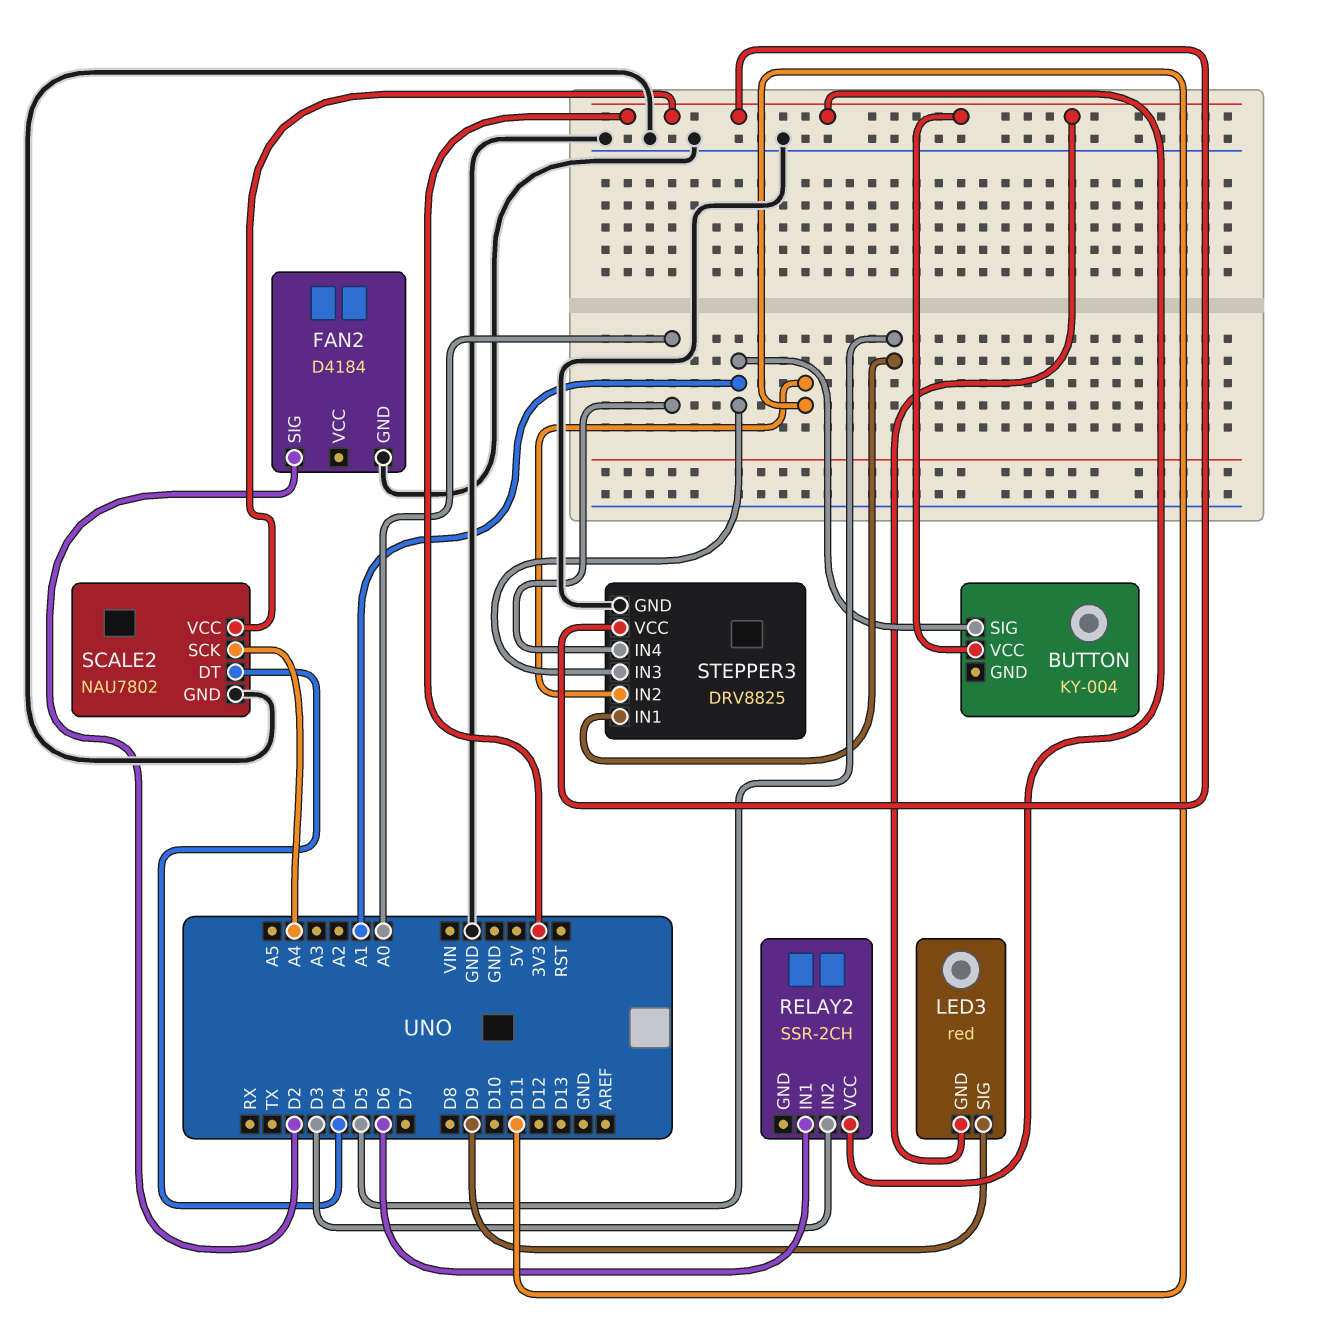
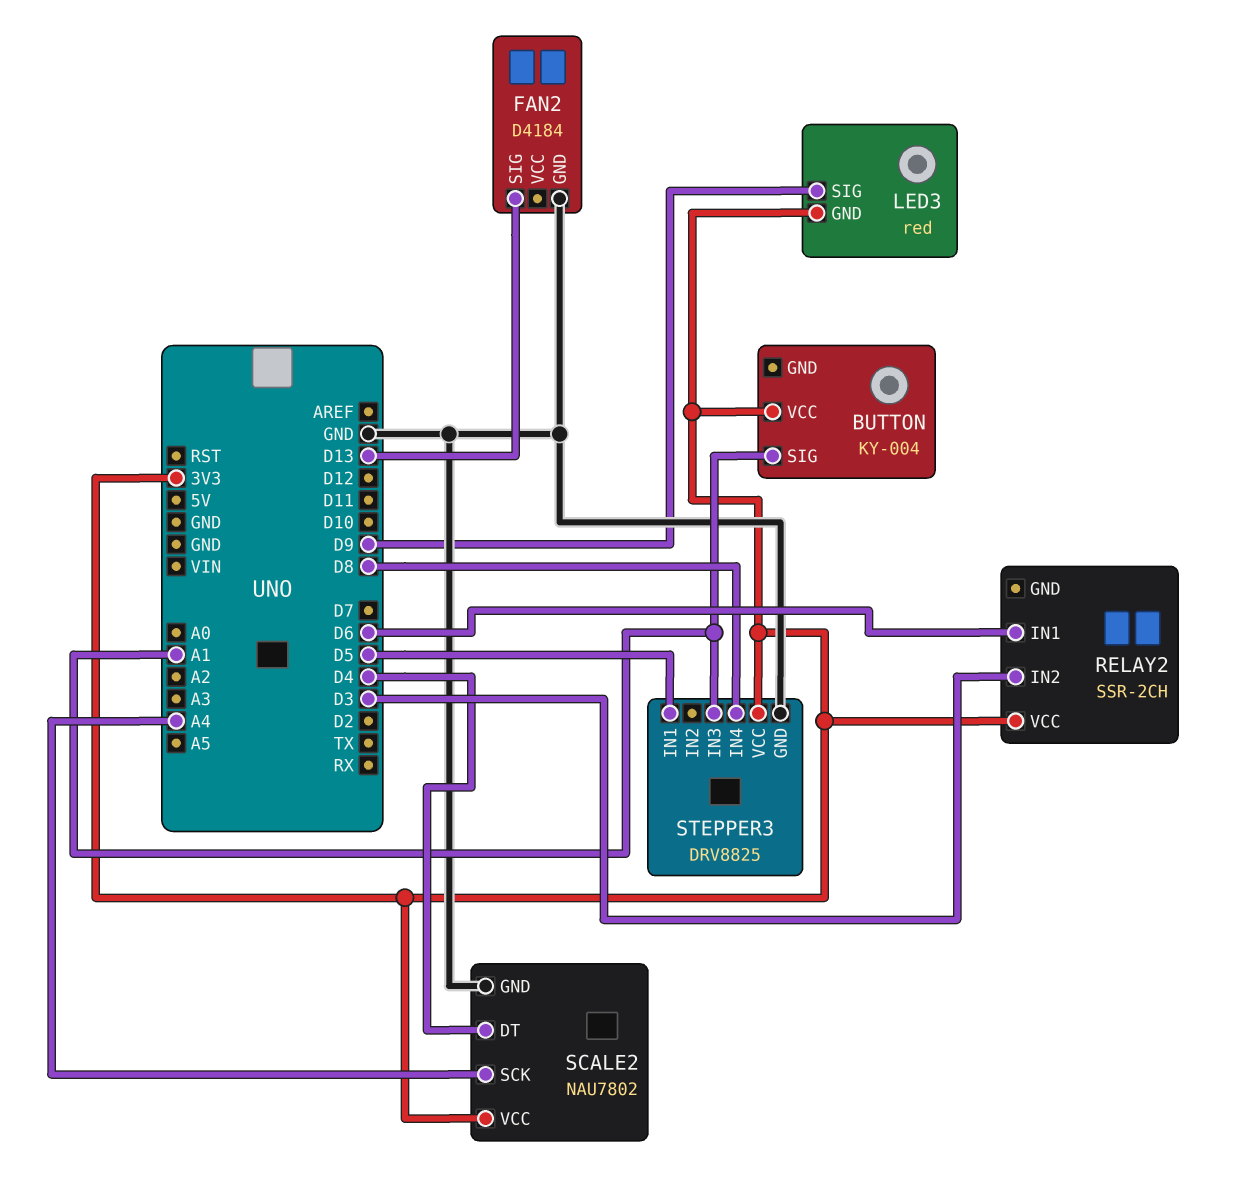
FAN2 pin SIG: D2 -> D13
STEPPER3 pin IN2: D11 -> none
STEPPER3 pin IN4: A0 -> D8

